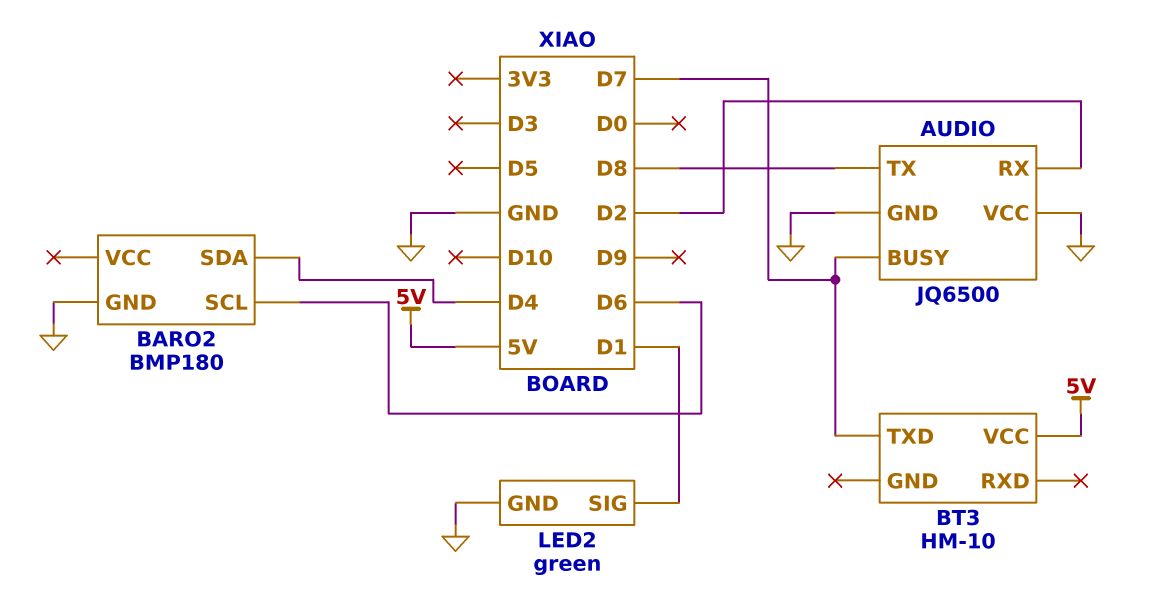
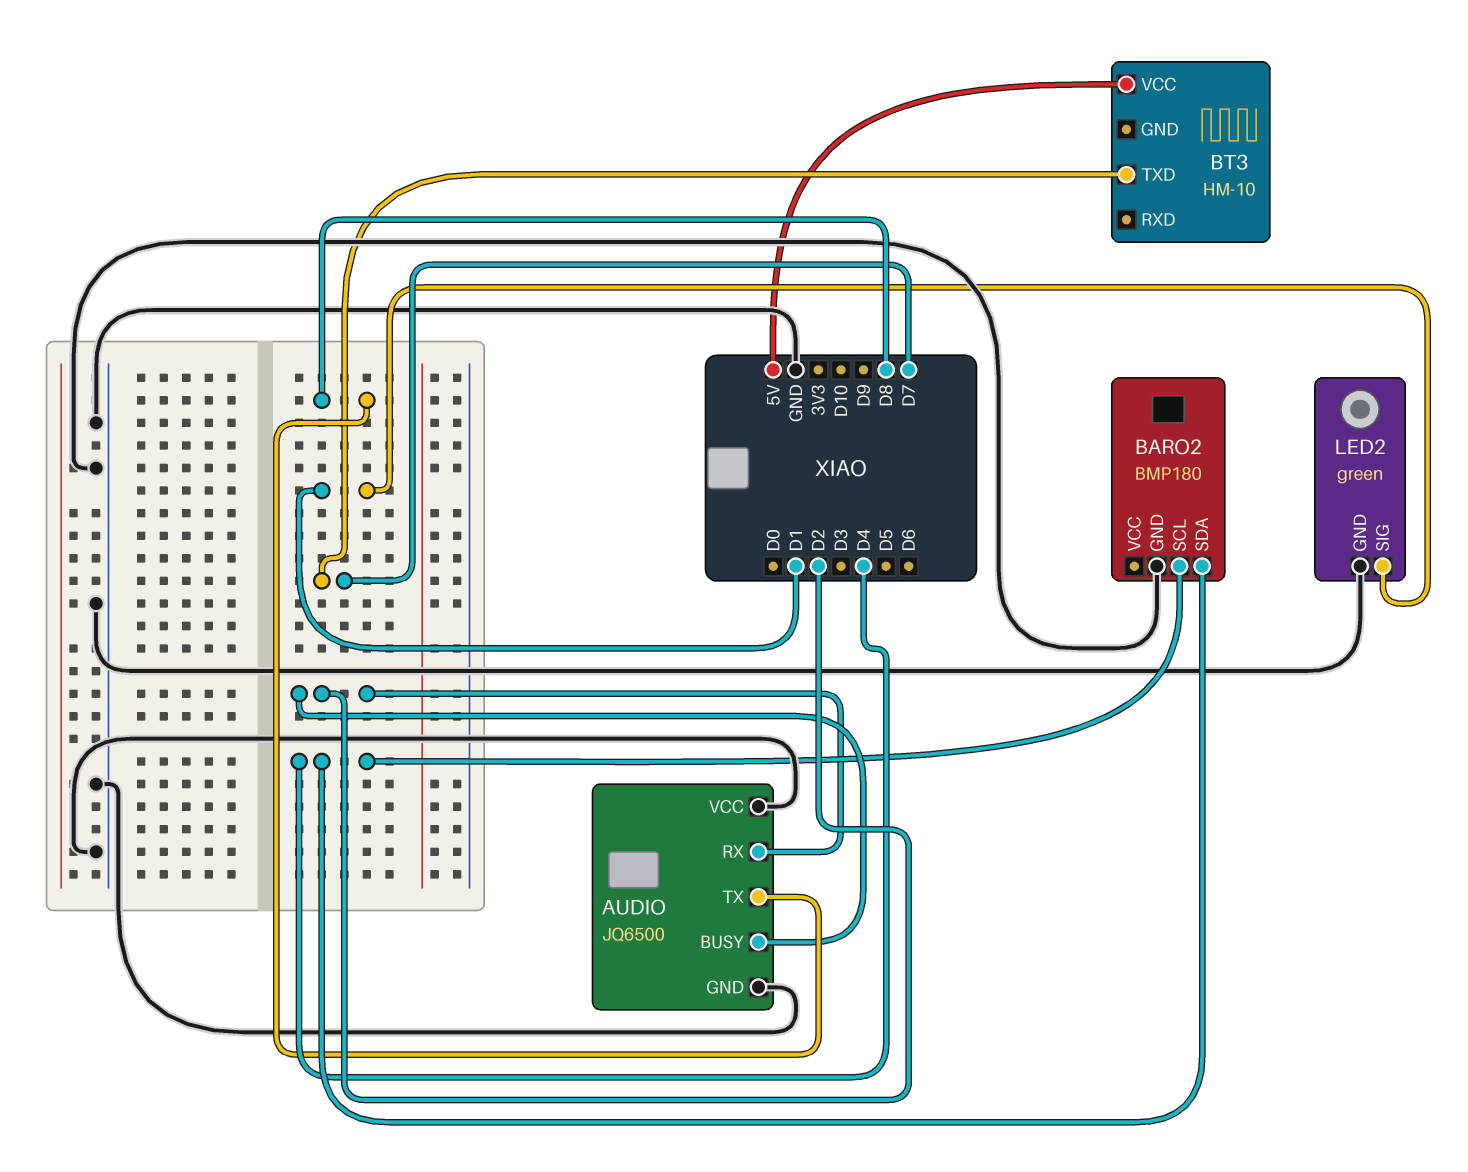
AUDIO pin BUSY: D7 -> D2
BARO2 pin SCL: D6 -> D4

